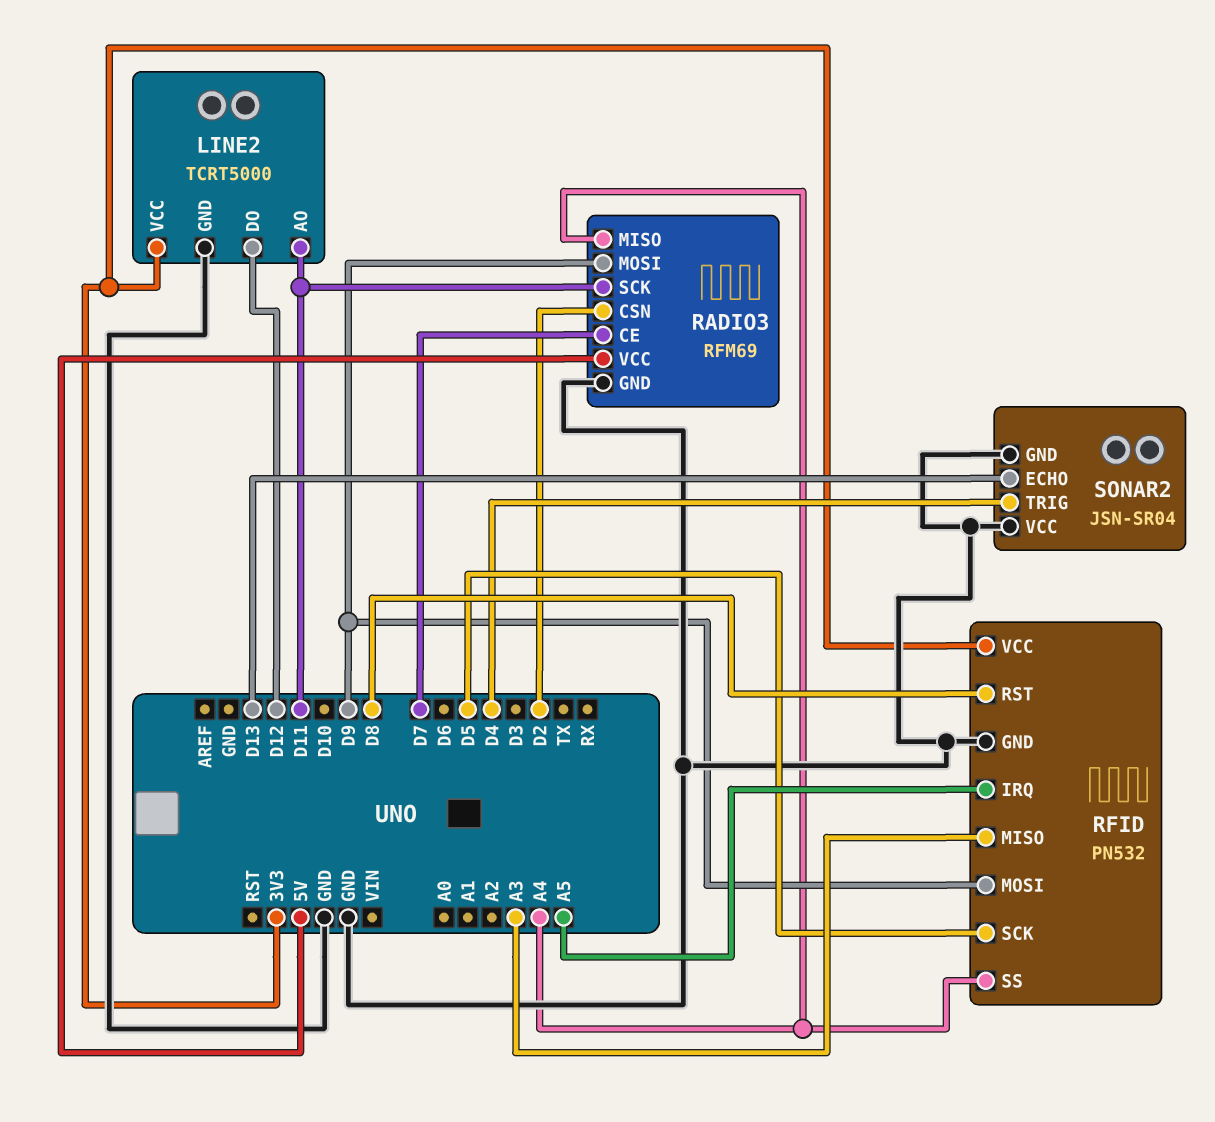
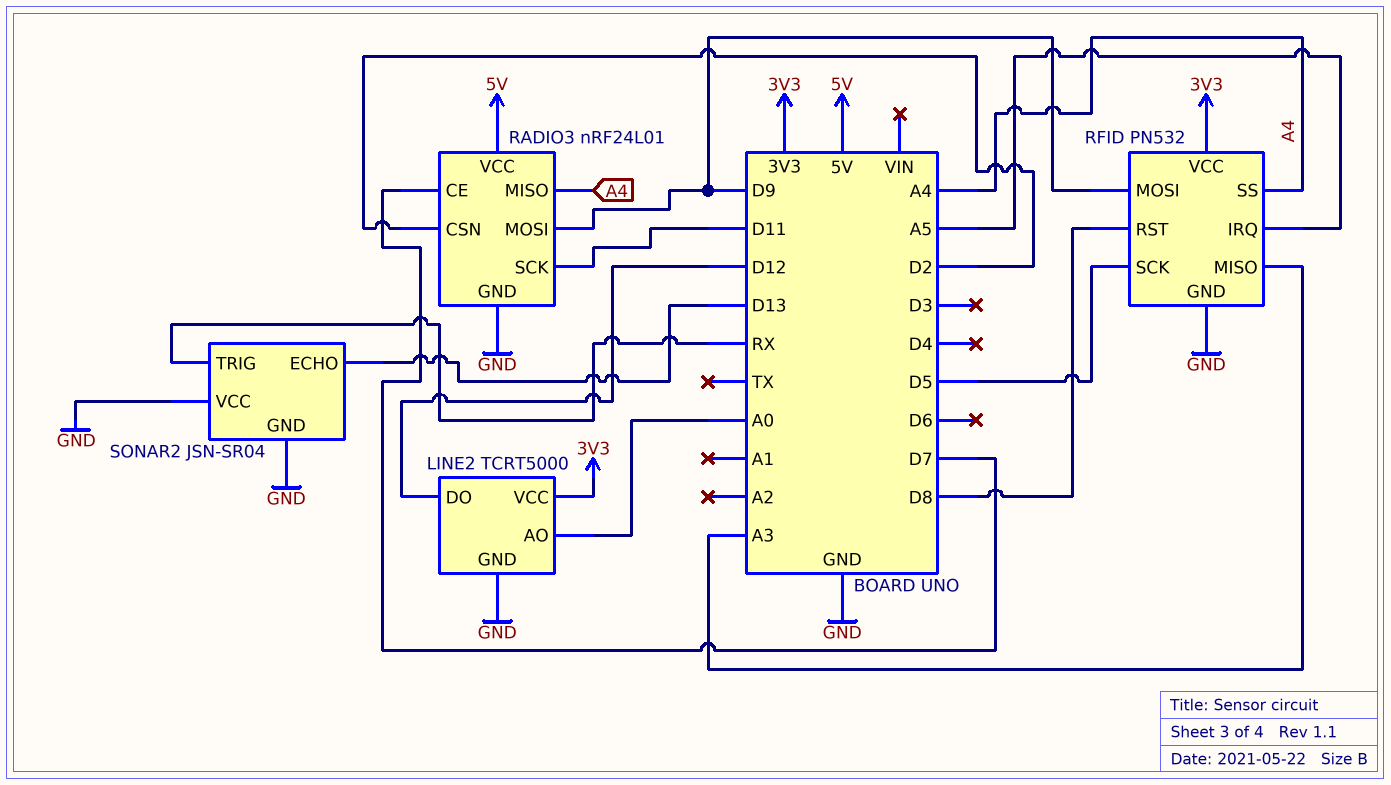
LINE2 pin AO: D11 -> A0
RADIO3: RFM69 -> nRF24L01
SONAR2 pin TRIG: D4 -> RX

